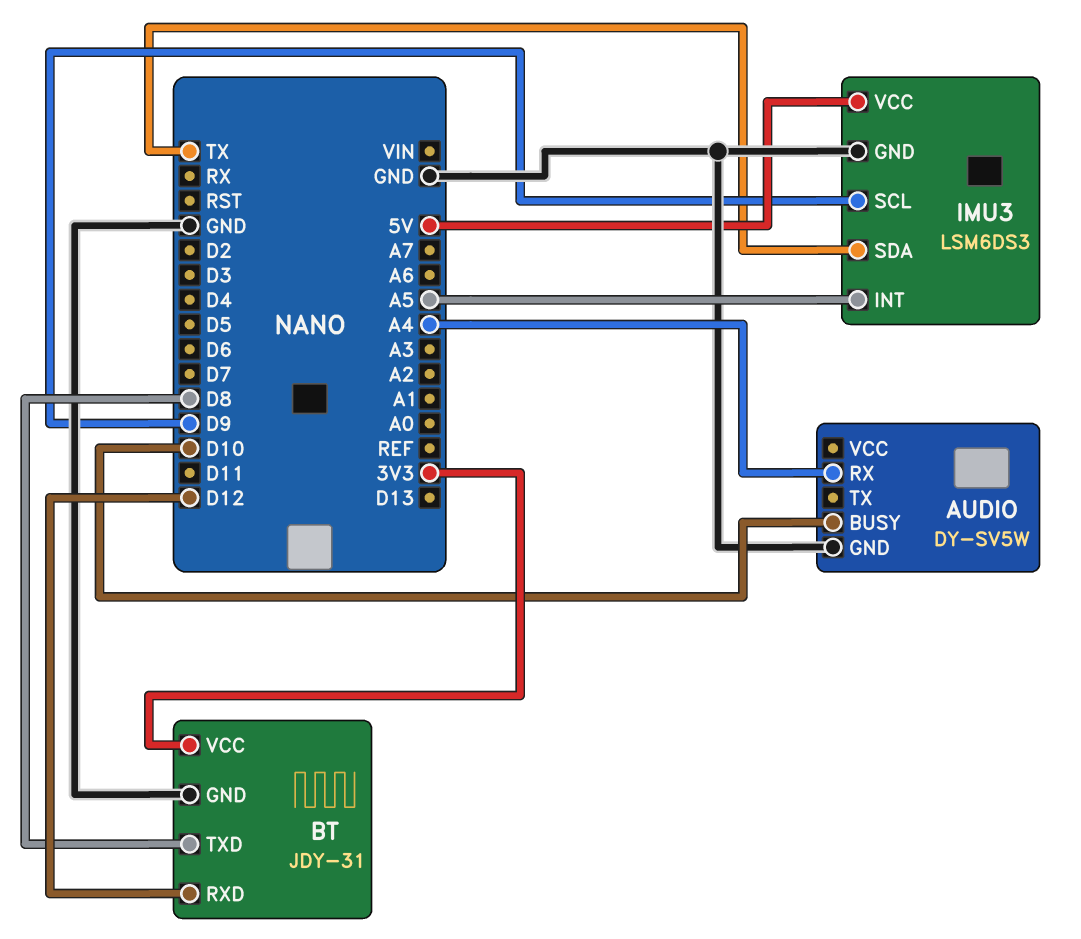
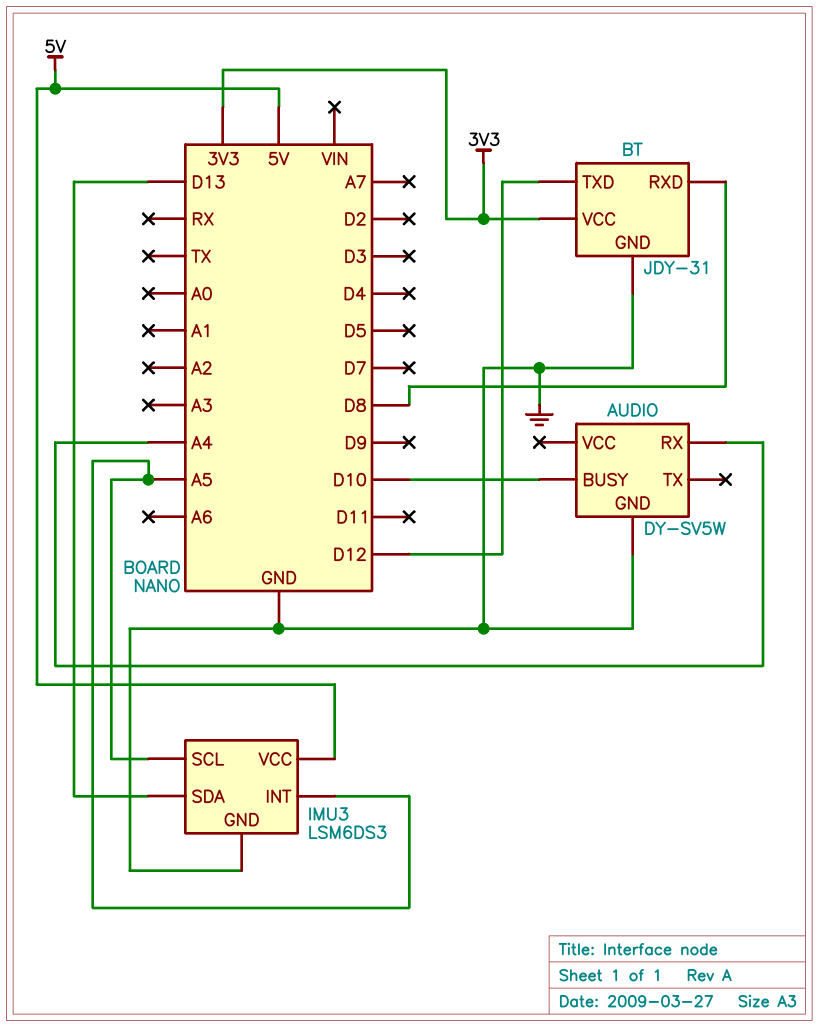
BT pin RXD: D12 -> D8
BT pin TXD: D8 -> D12
IMU3 pin SCL: D9 -> A5
IMU3 pin SDA: TX -> D13

